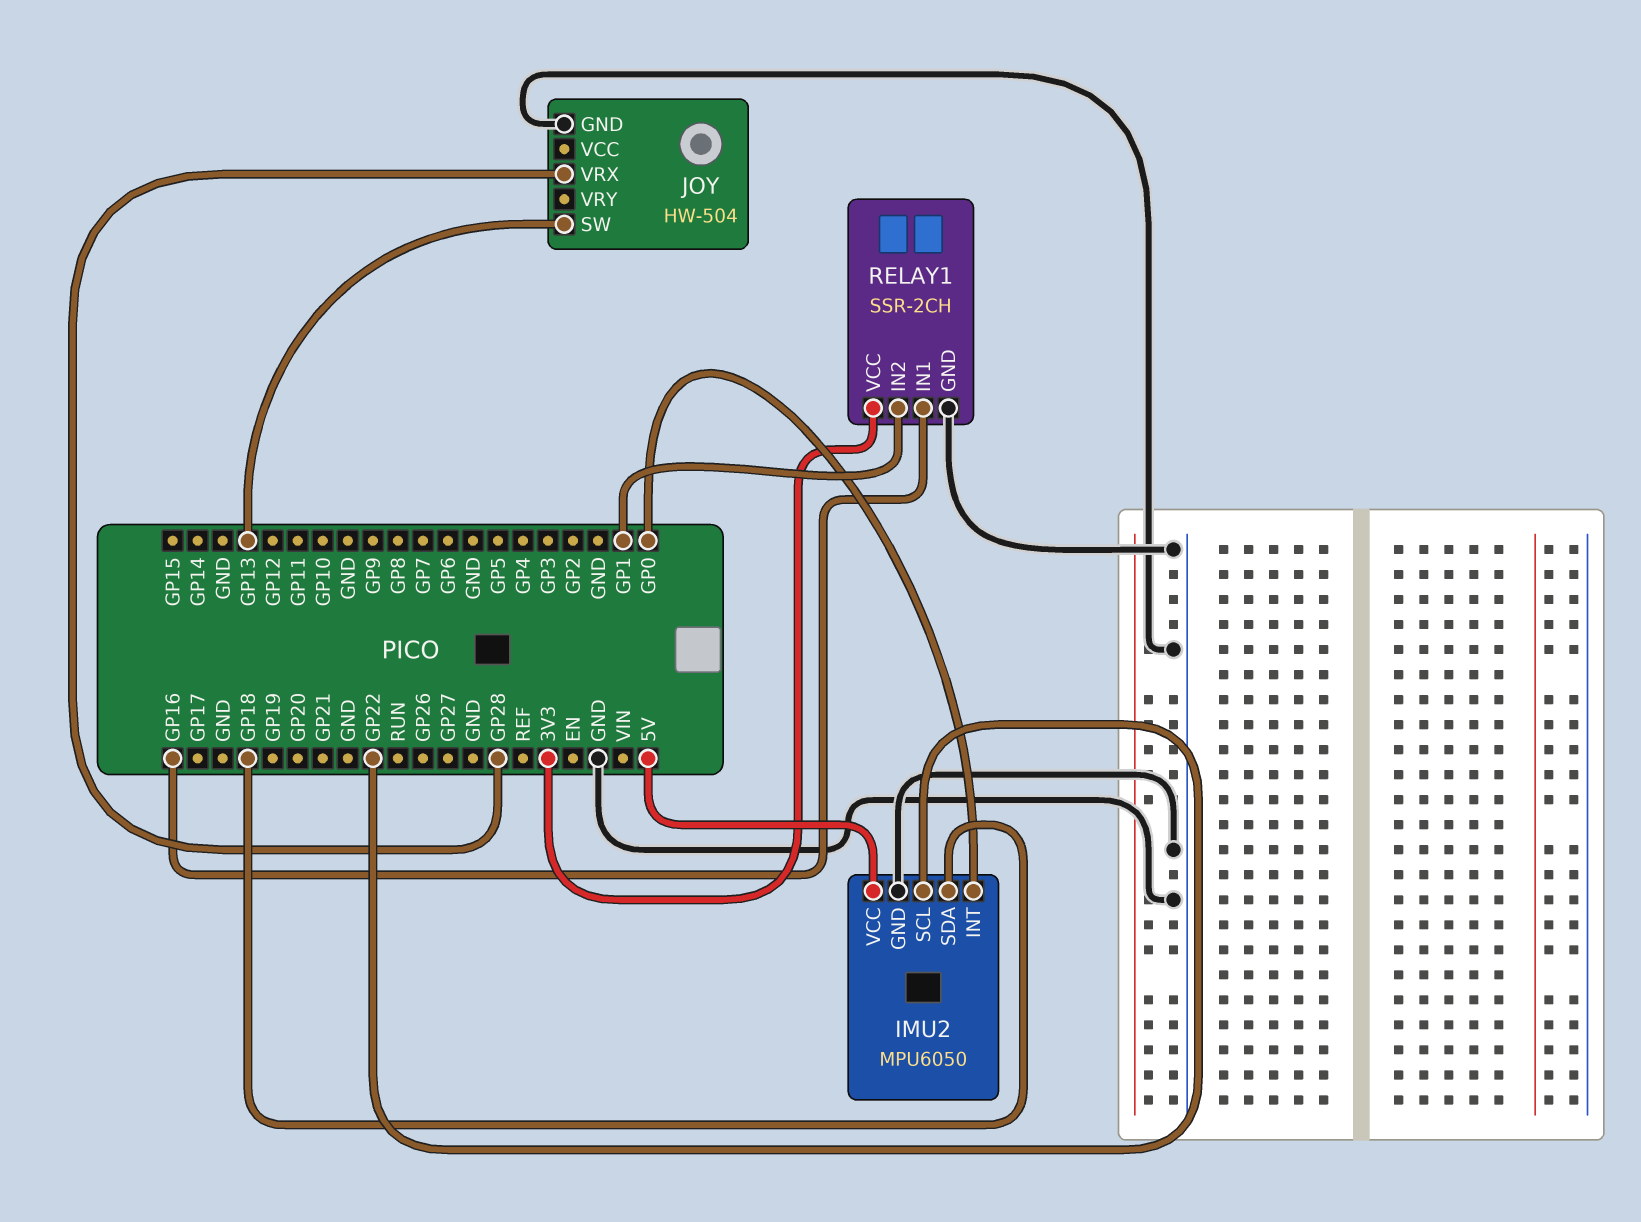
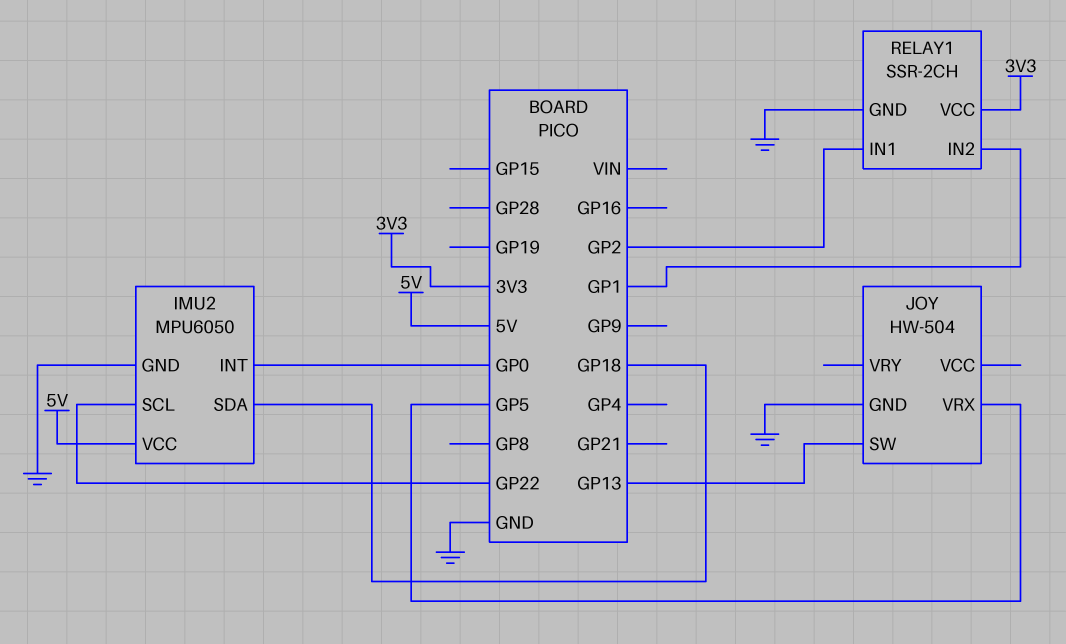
JOY pin VRX: GP28 -> GP5
RELAY1 pin IN1: GP16 -> GP2

